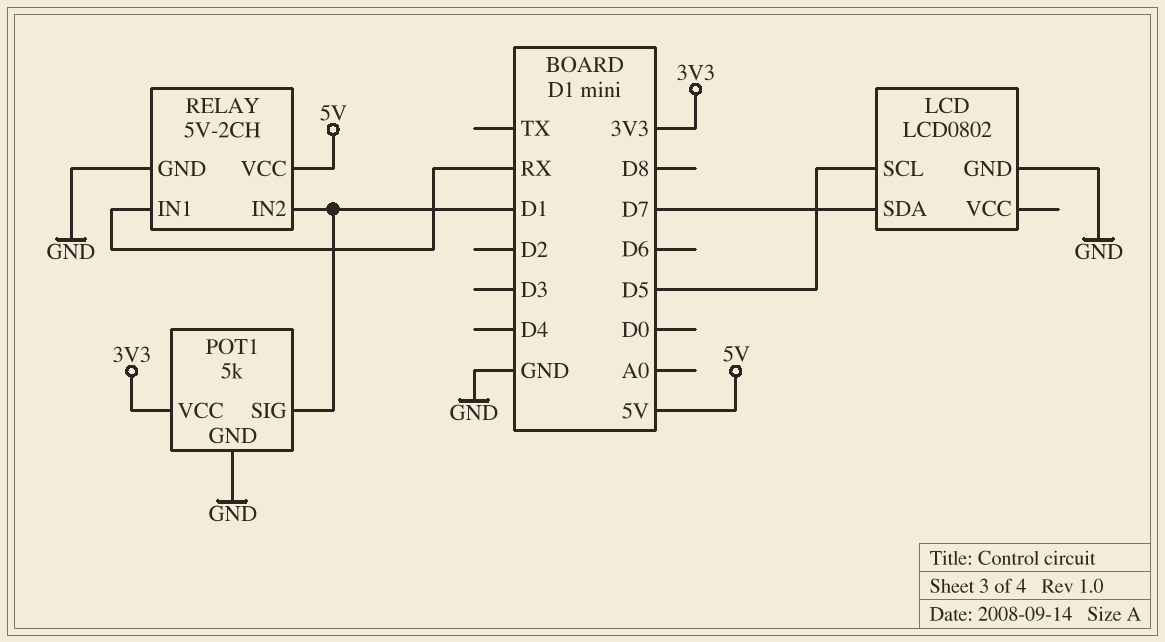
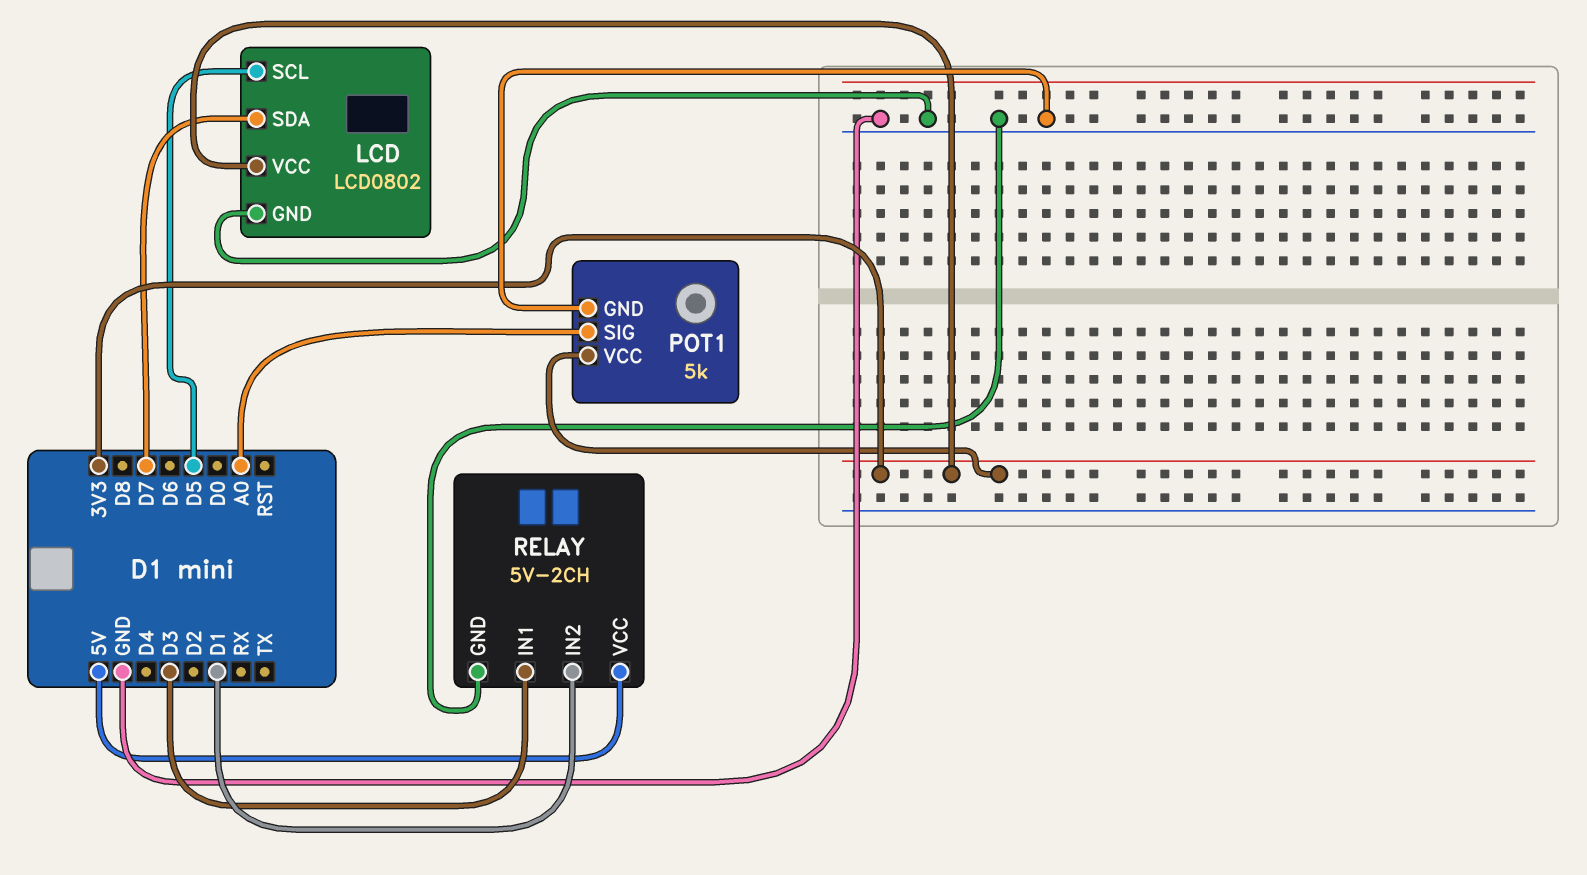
LCD pin VCC: none -> 3V3
POT1 pin SIG: D1 -> A0
RELAY pin IN1: RX -> D3

